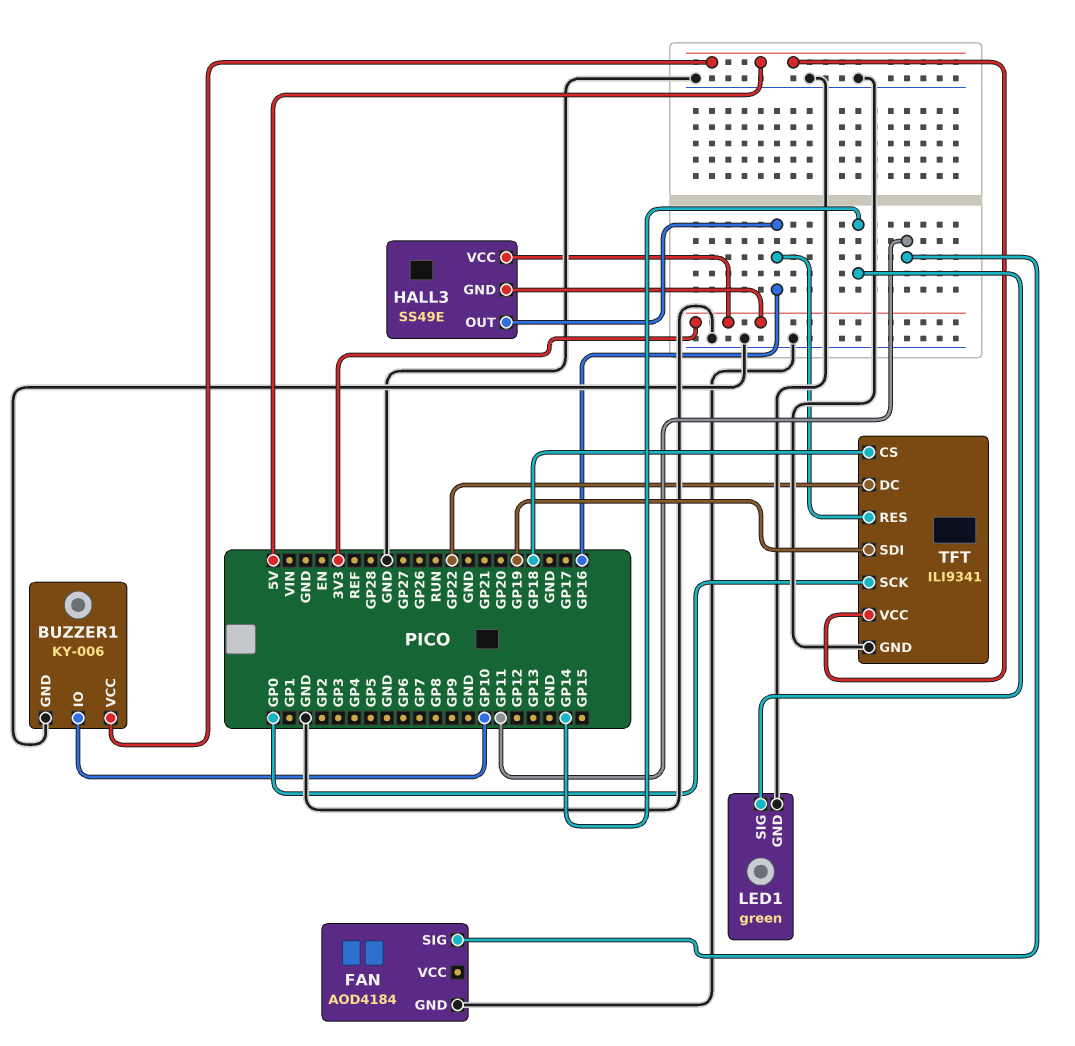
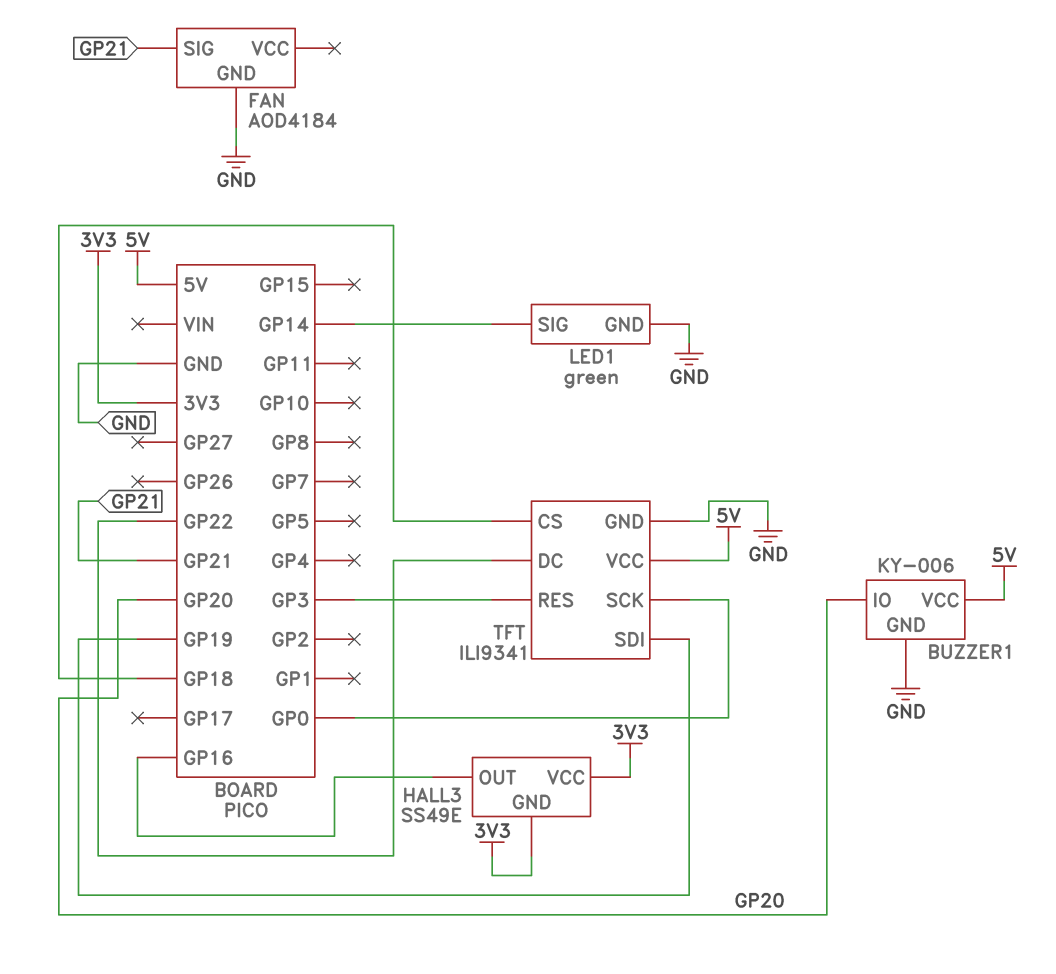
BUZZER1 pin IO: GP10 -> GP20
FAN pin SIG: GP11 -> GP21
TFT pin RES: GP16 -> GP3

